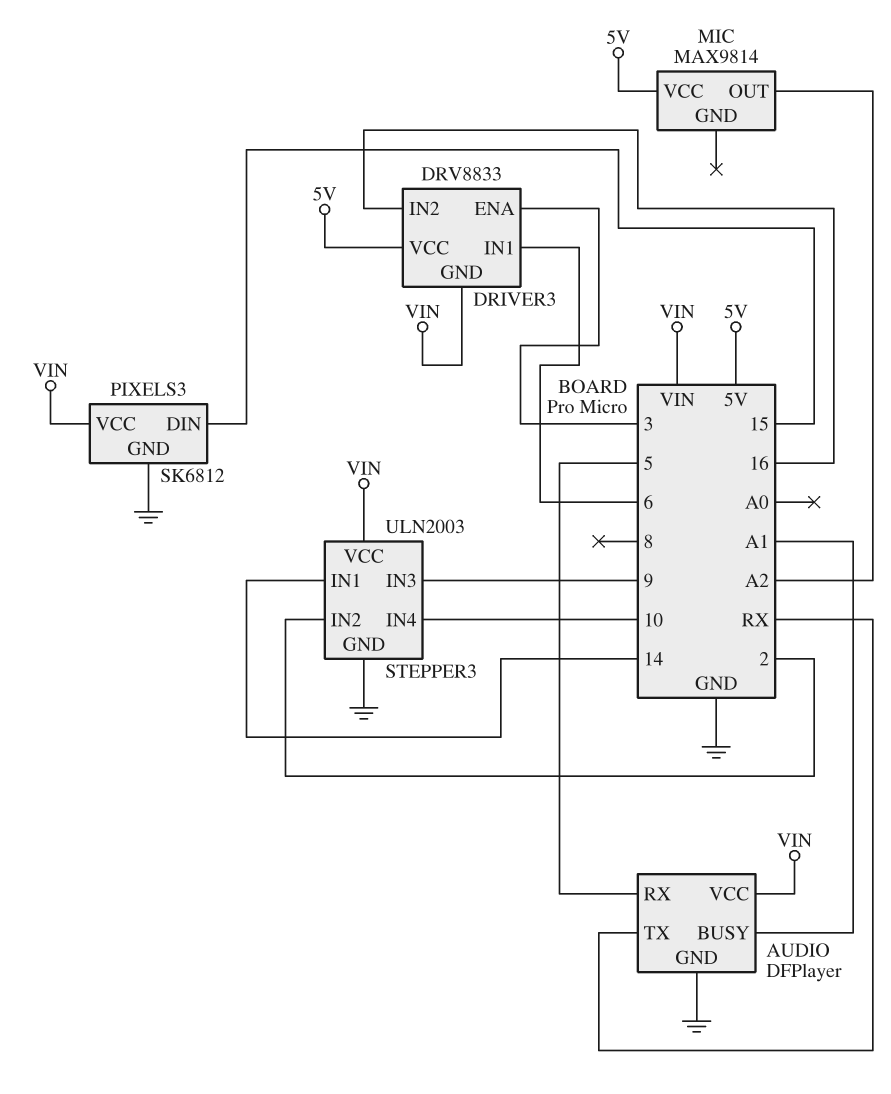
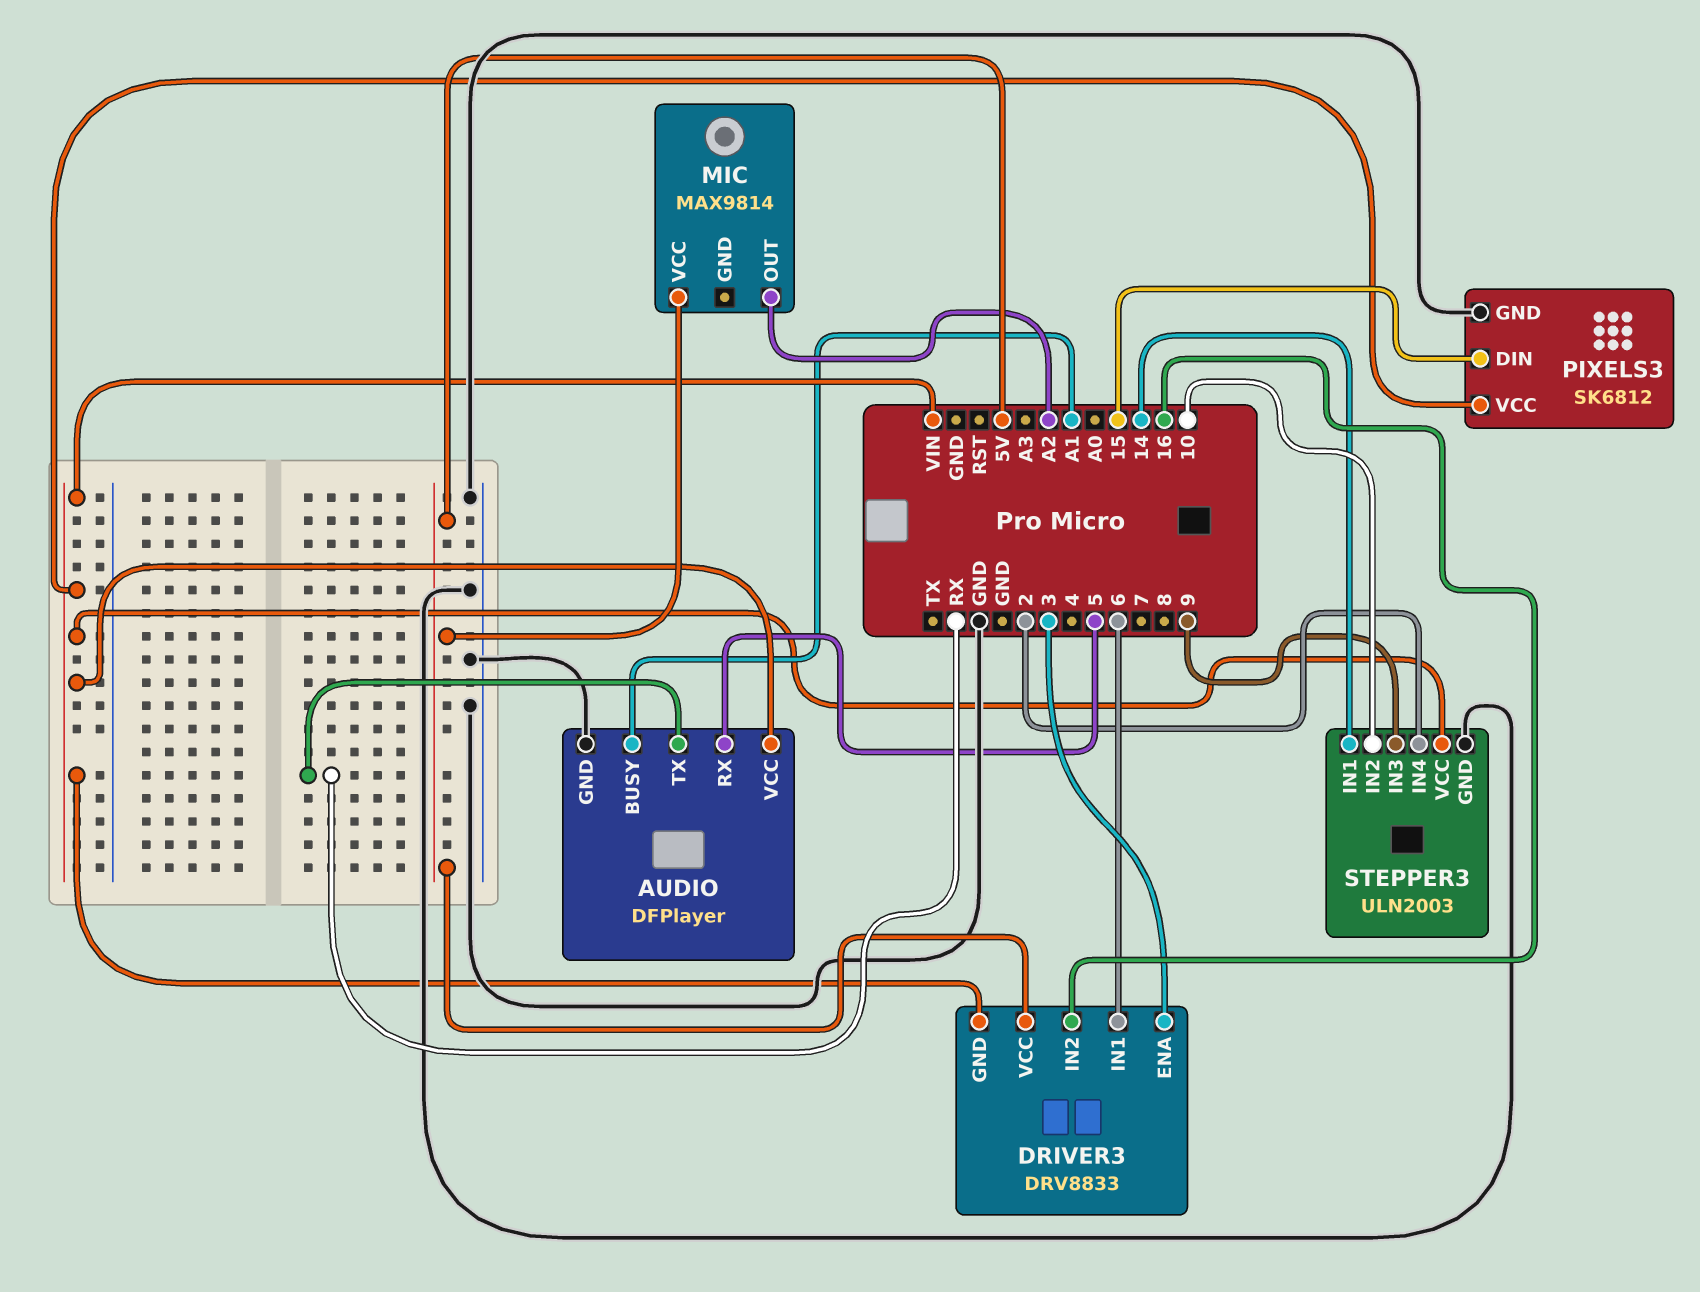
STEPPER3 pin IN2: 2 -> 10
STEPPER3 pin IN4: 10 -> 2

